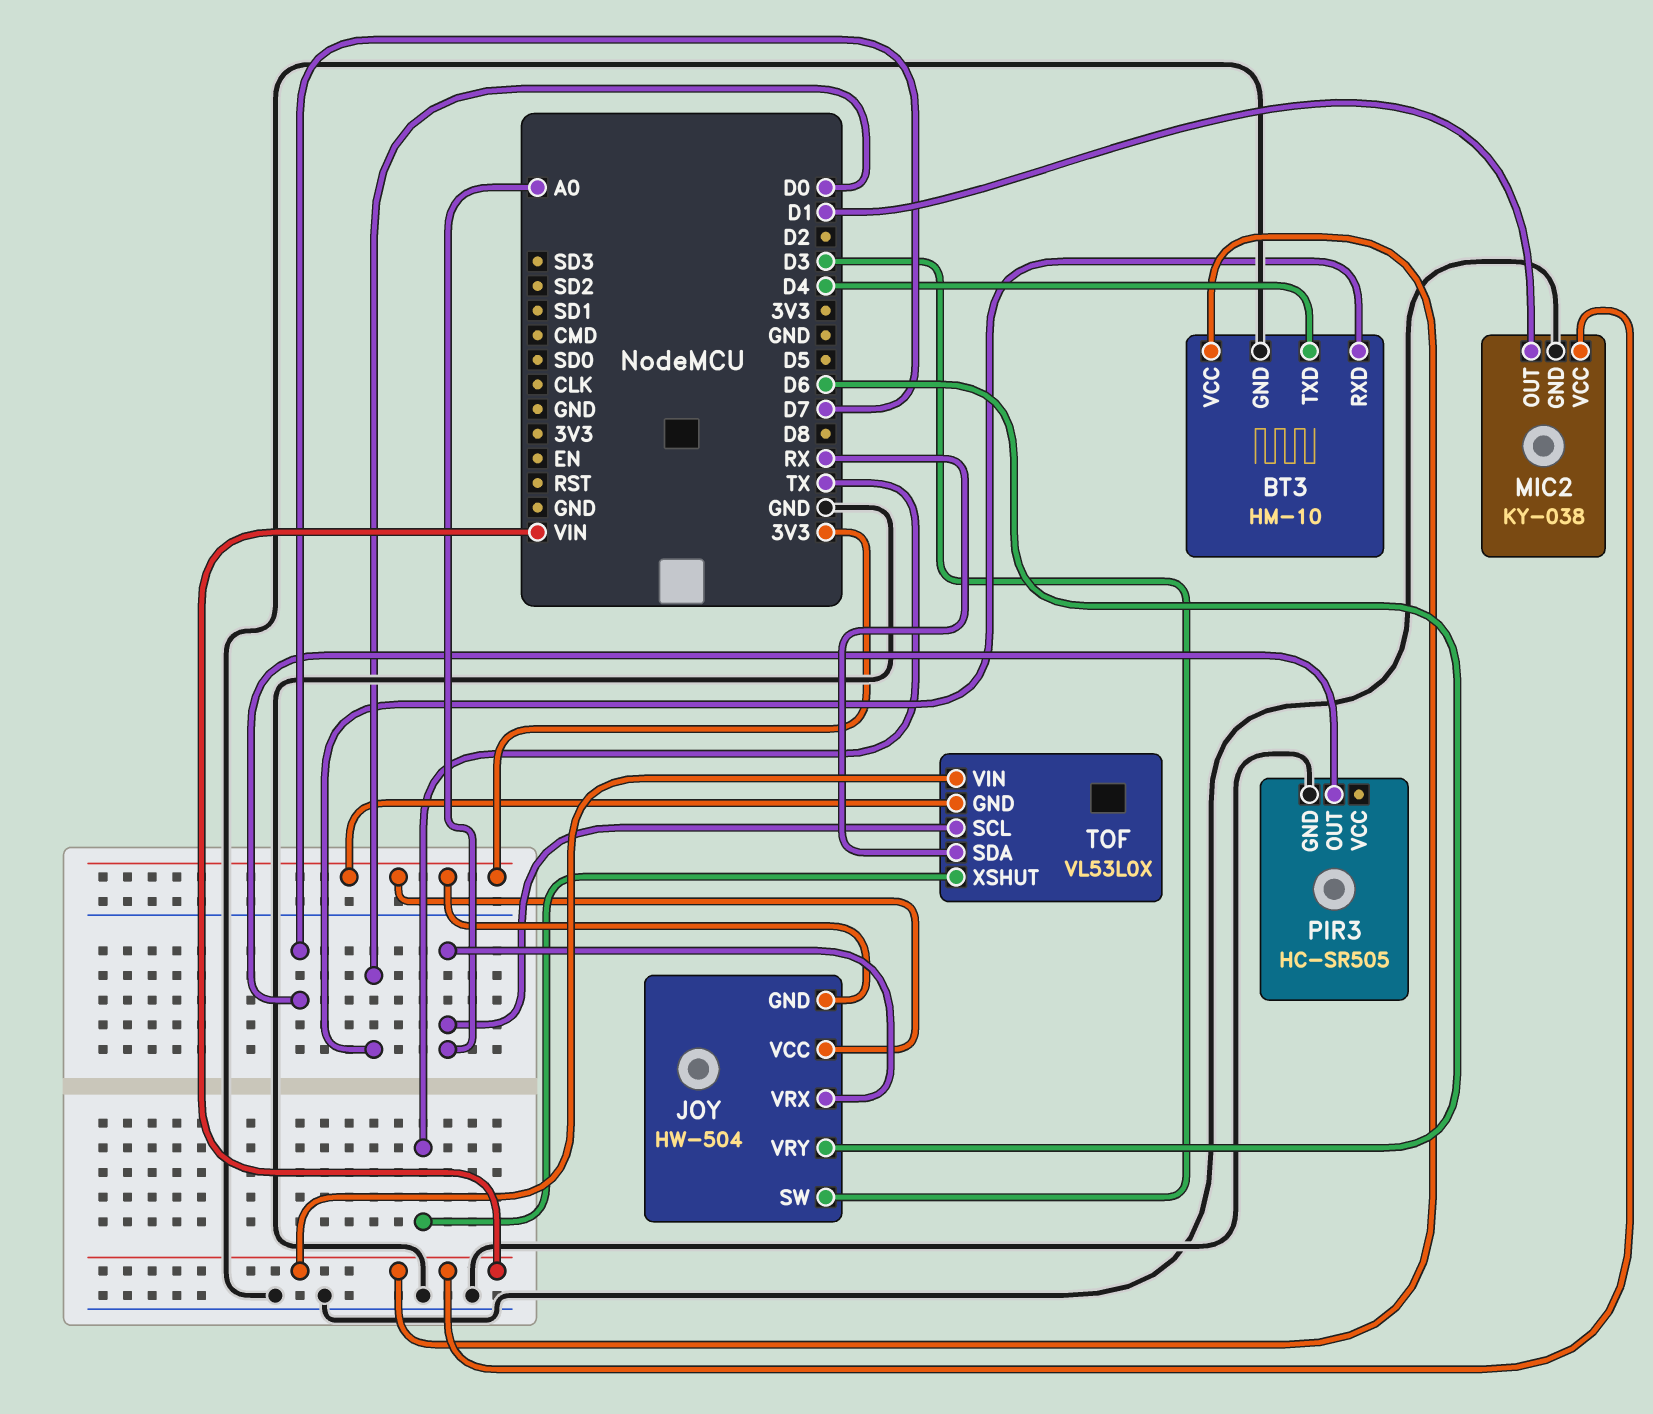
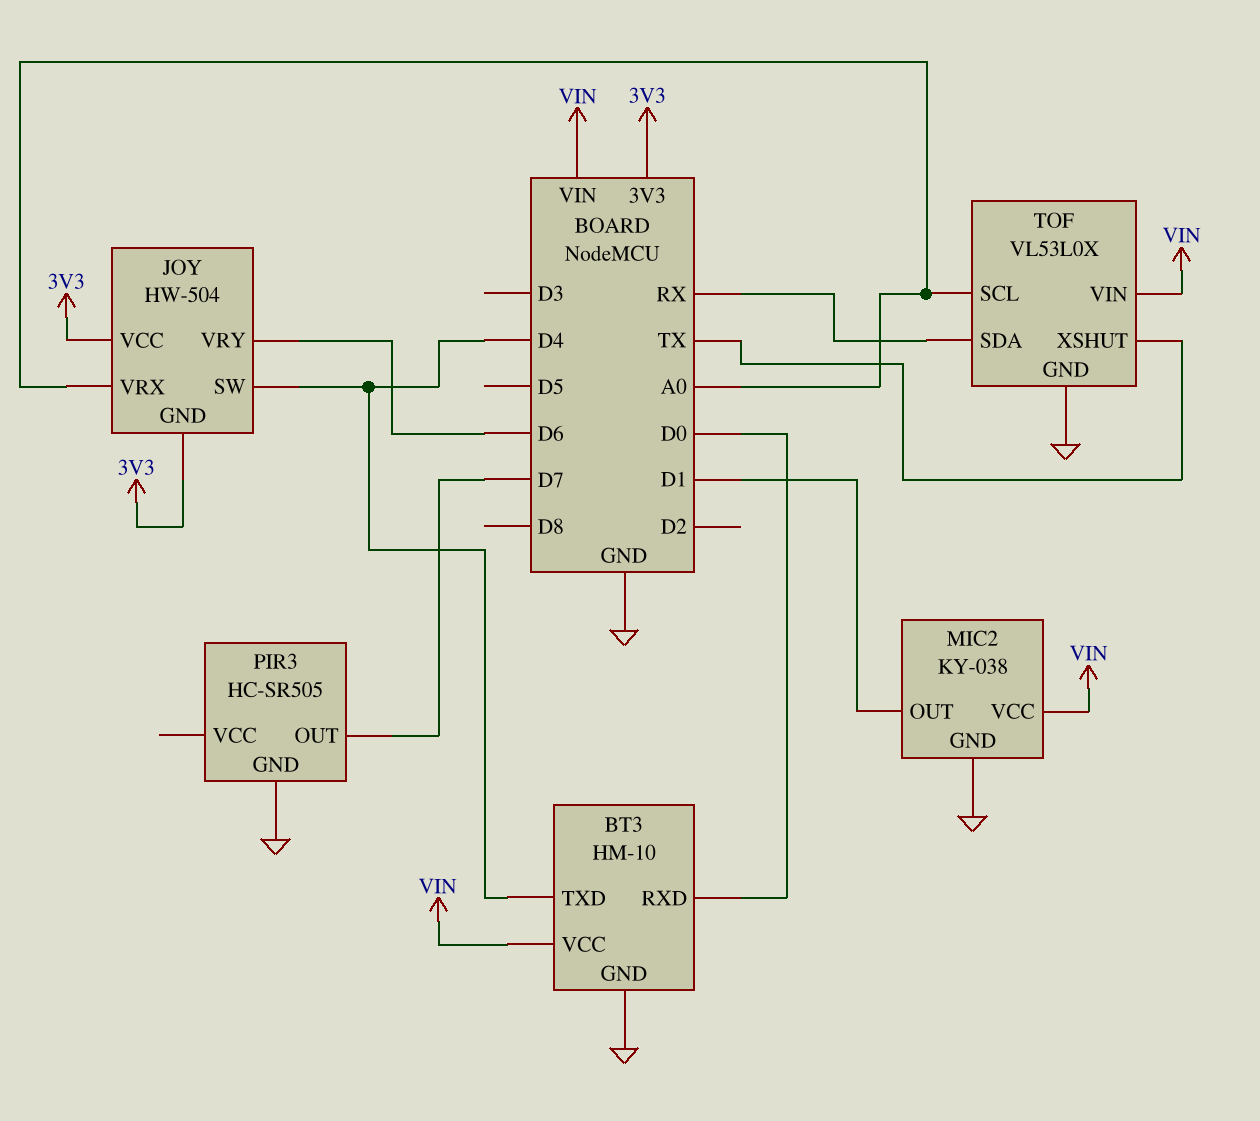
JOY pin SW: D3 -> D4
TOF pin GND: 3V3 -> GND

